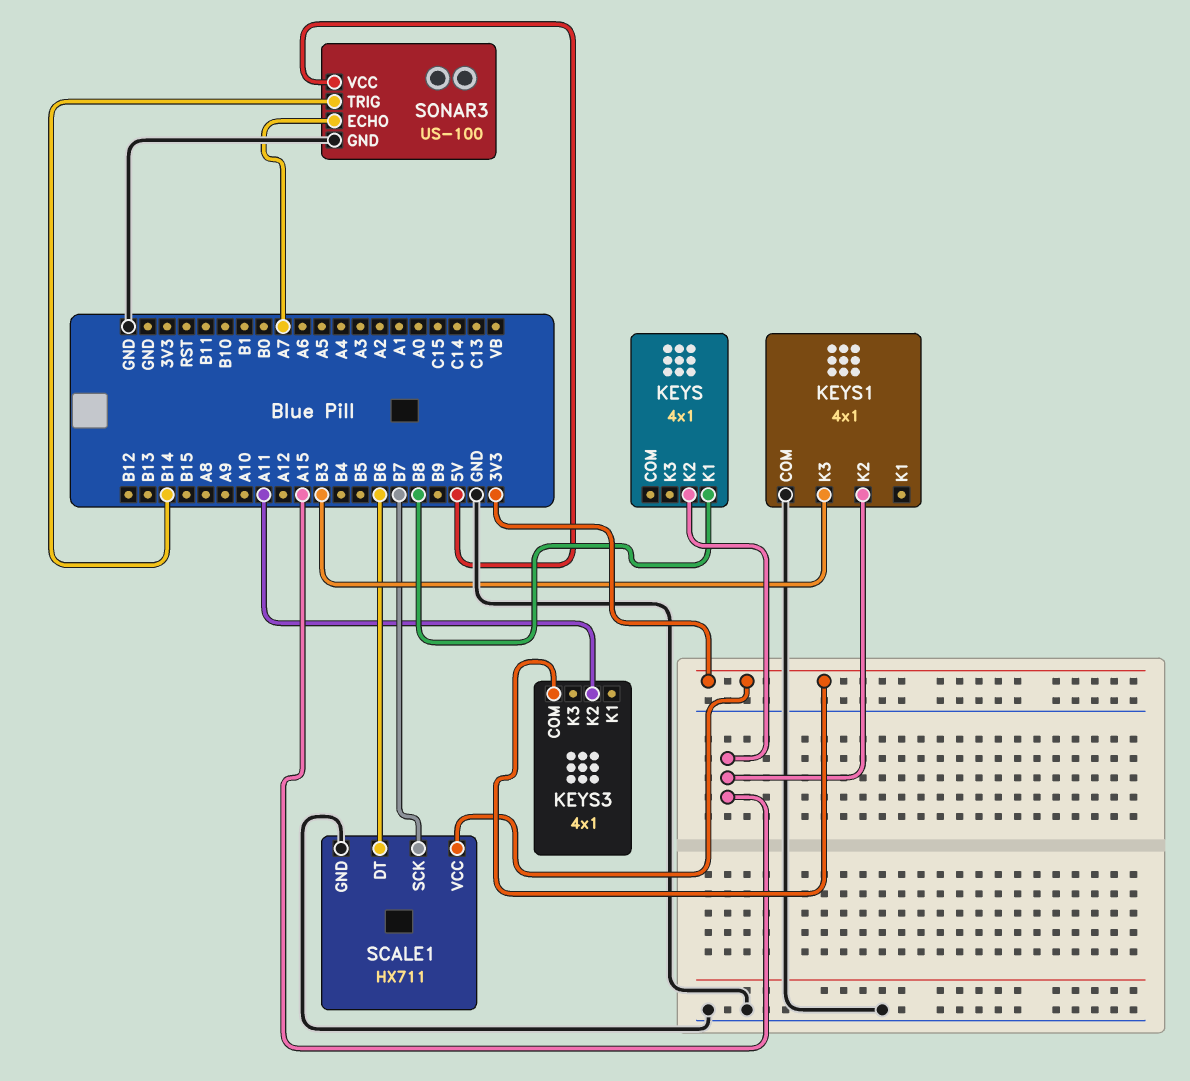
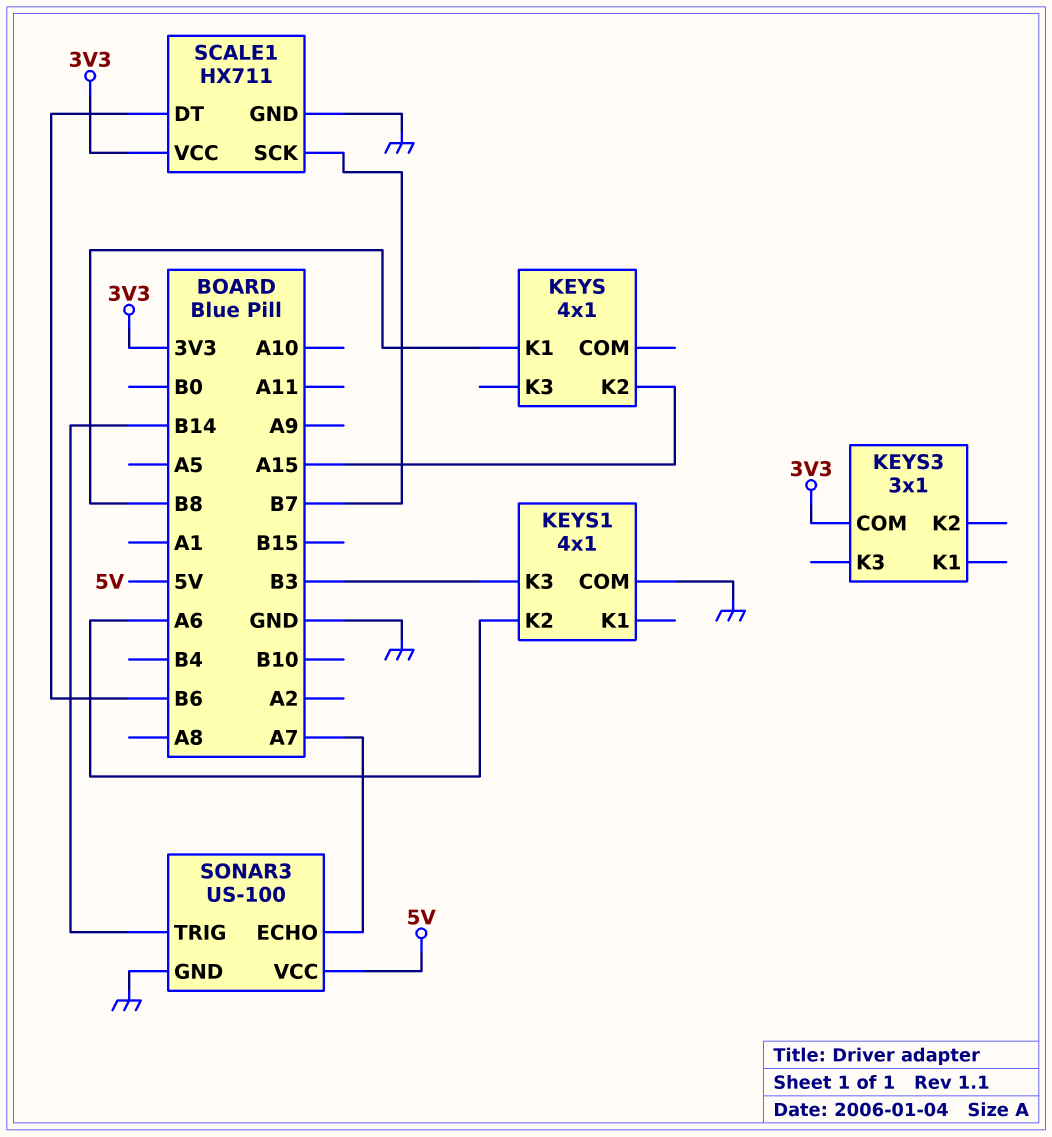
KEYS1 pin K2: A15 -> A6
KEYS3: 4x1 -> 3x1
KEYS3 pin K2: A11 -> none

